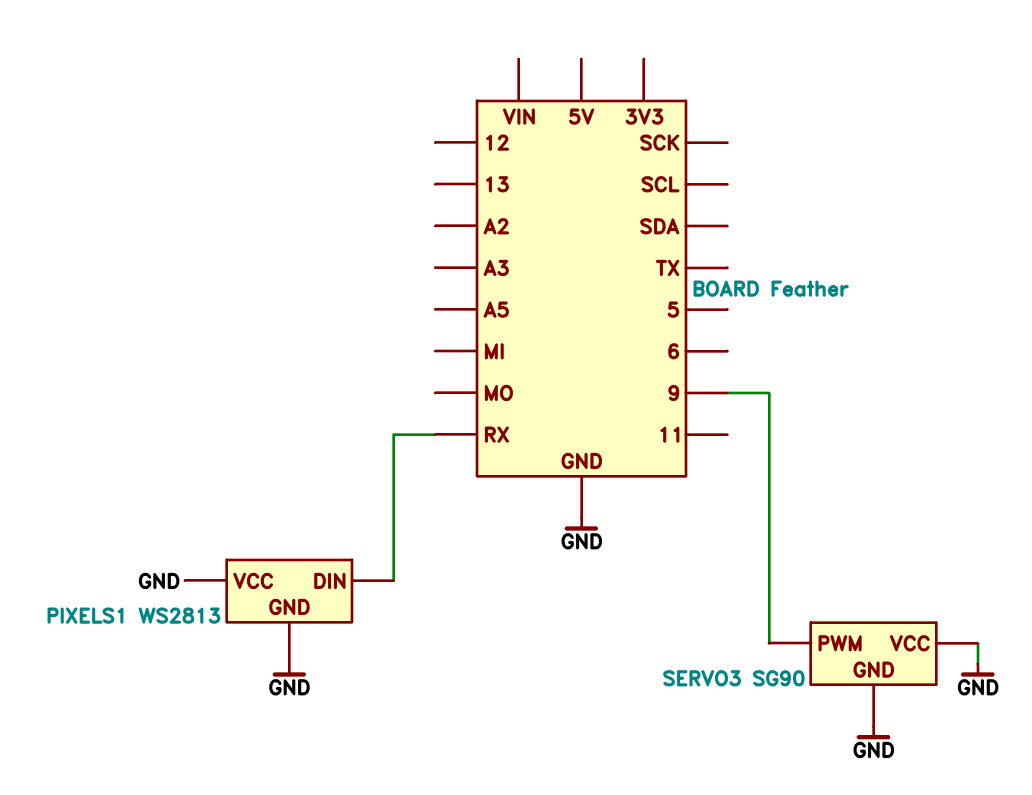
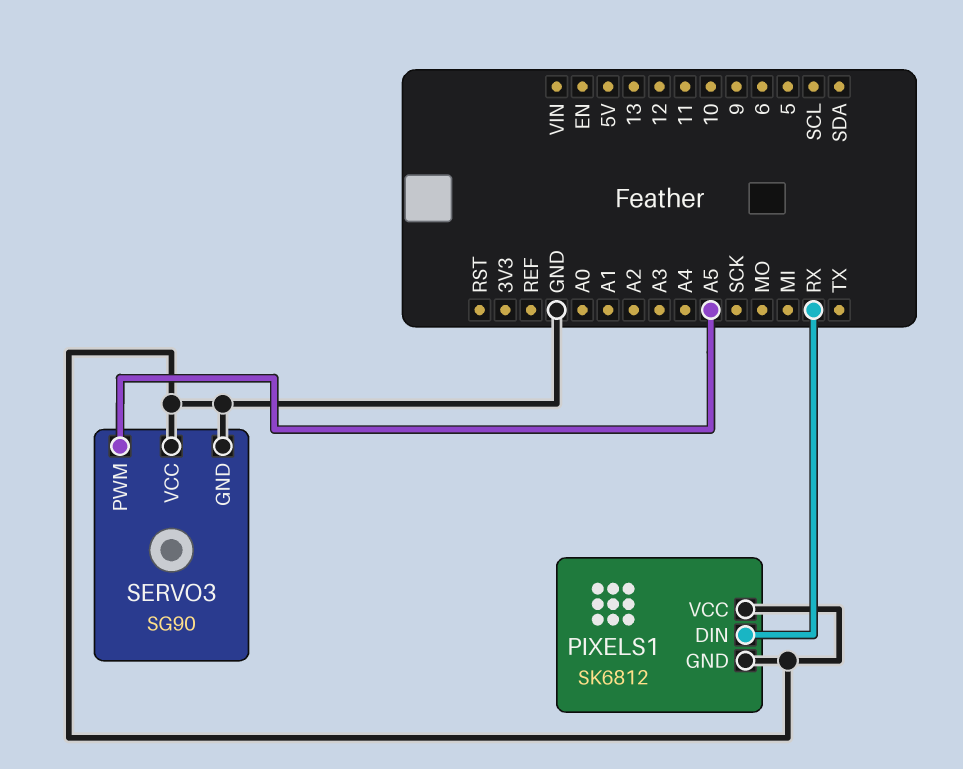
PIXELS1: WS2813 -> SK6812
SERVO3 pin PWM: 9 -> A5

